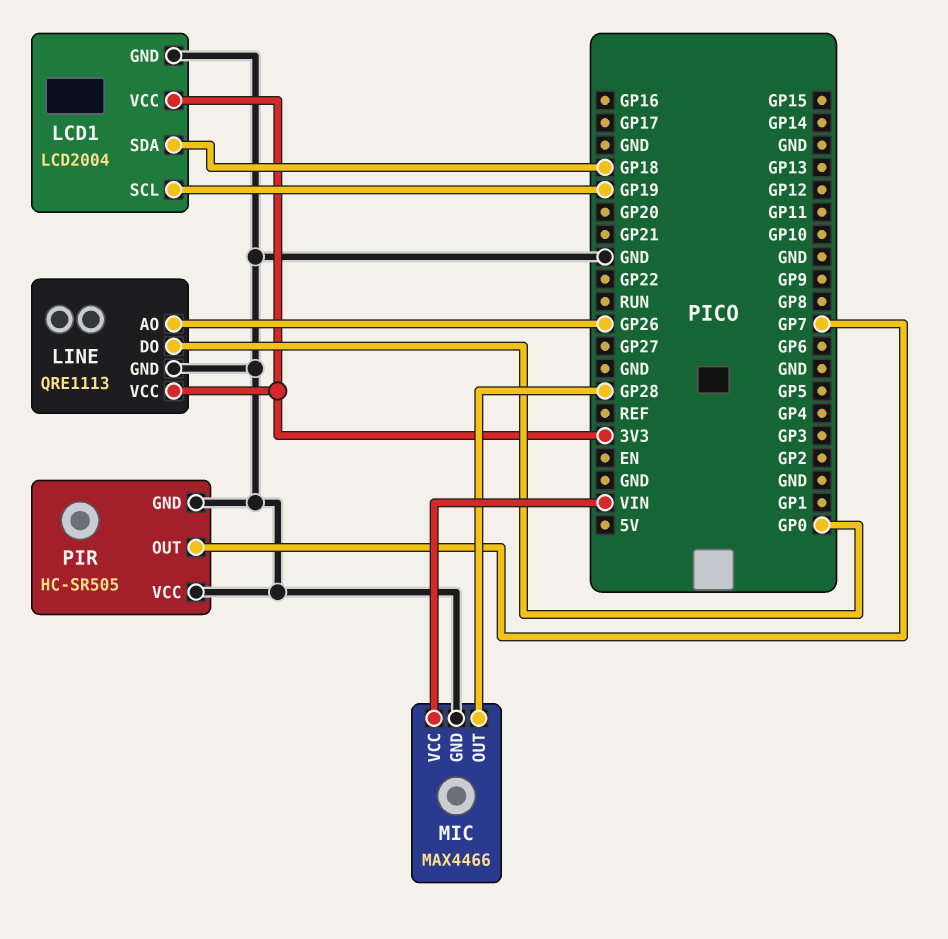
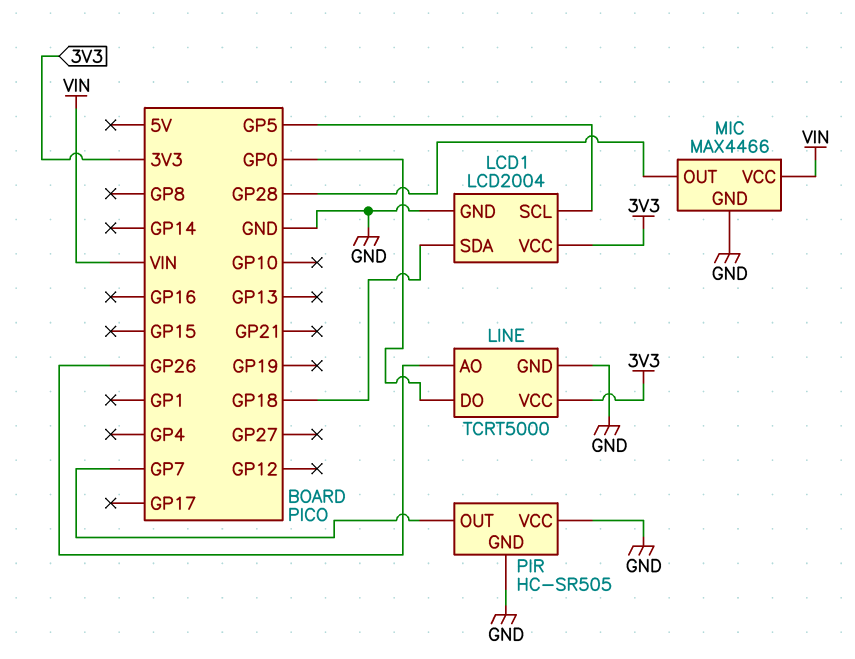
LCD1 pin SCL: GP19 -> GP5
LINE: QRE1113 -> TCRT5000

